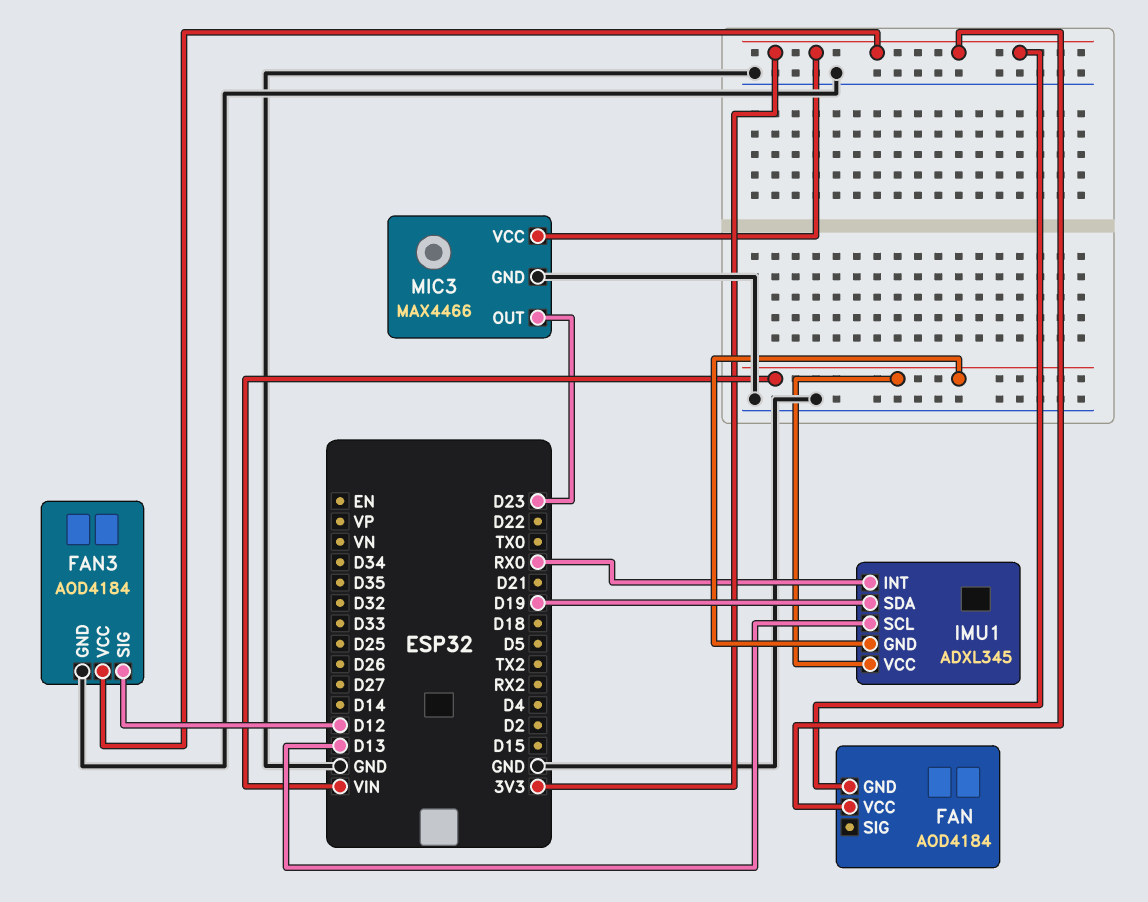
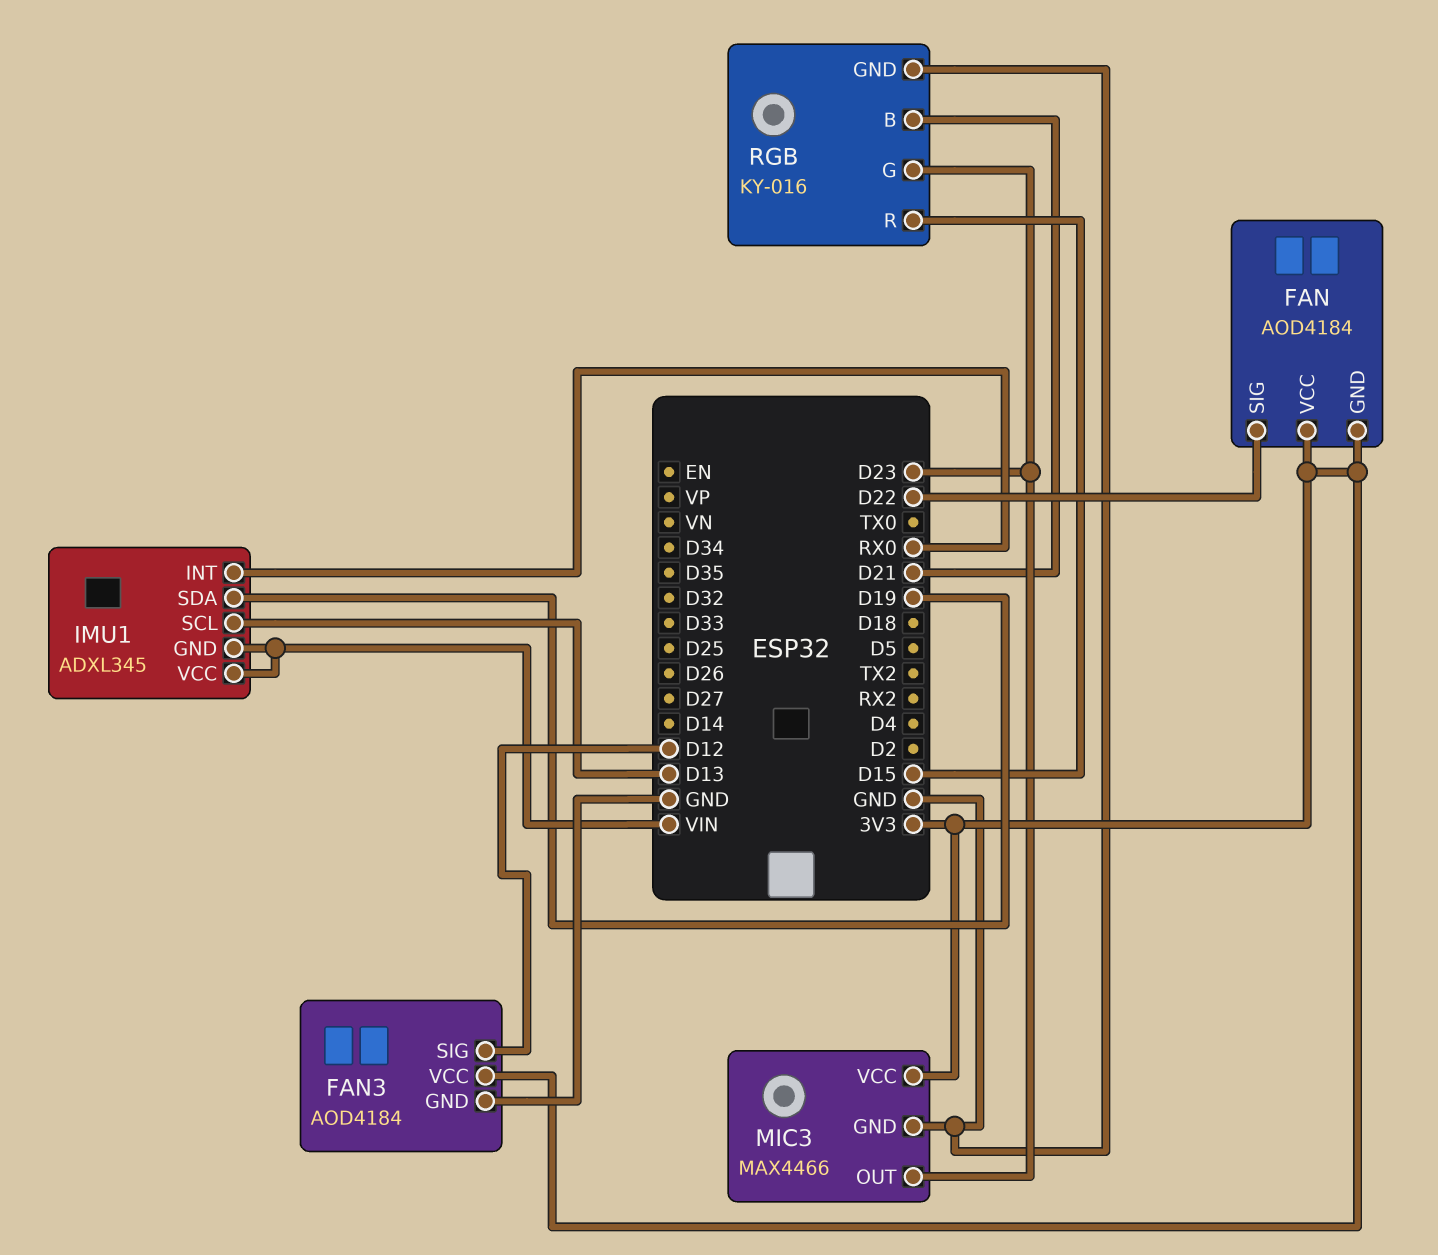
FAN pin SIG: none -> D22
RGB: none -> KY-016
RGB pin B: none -> D21
RGB pin G: none -> D23
RGB pin GND: none -> GND
RGB pin R: none -> D15

